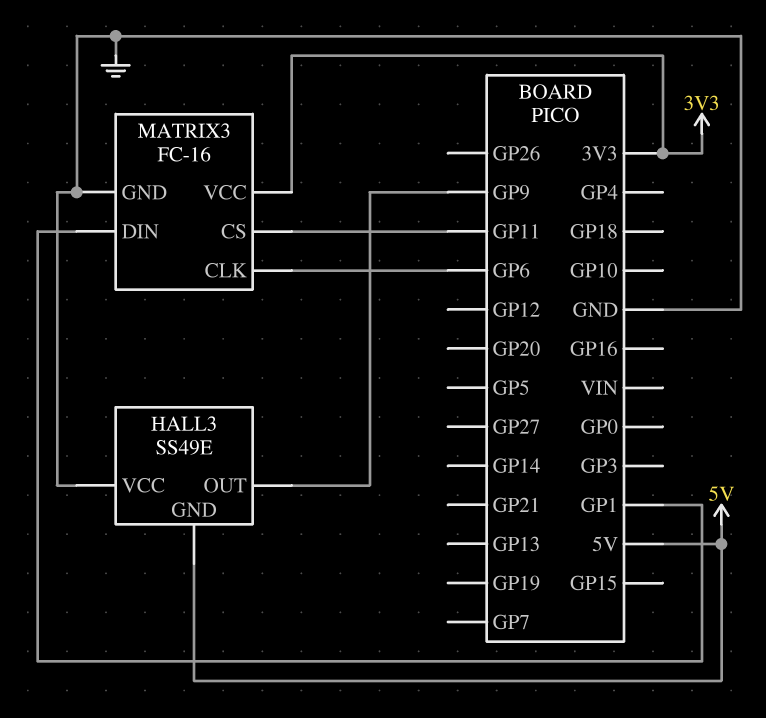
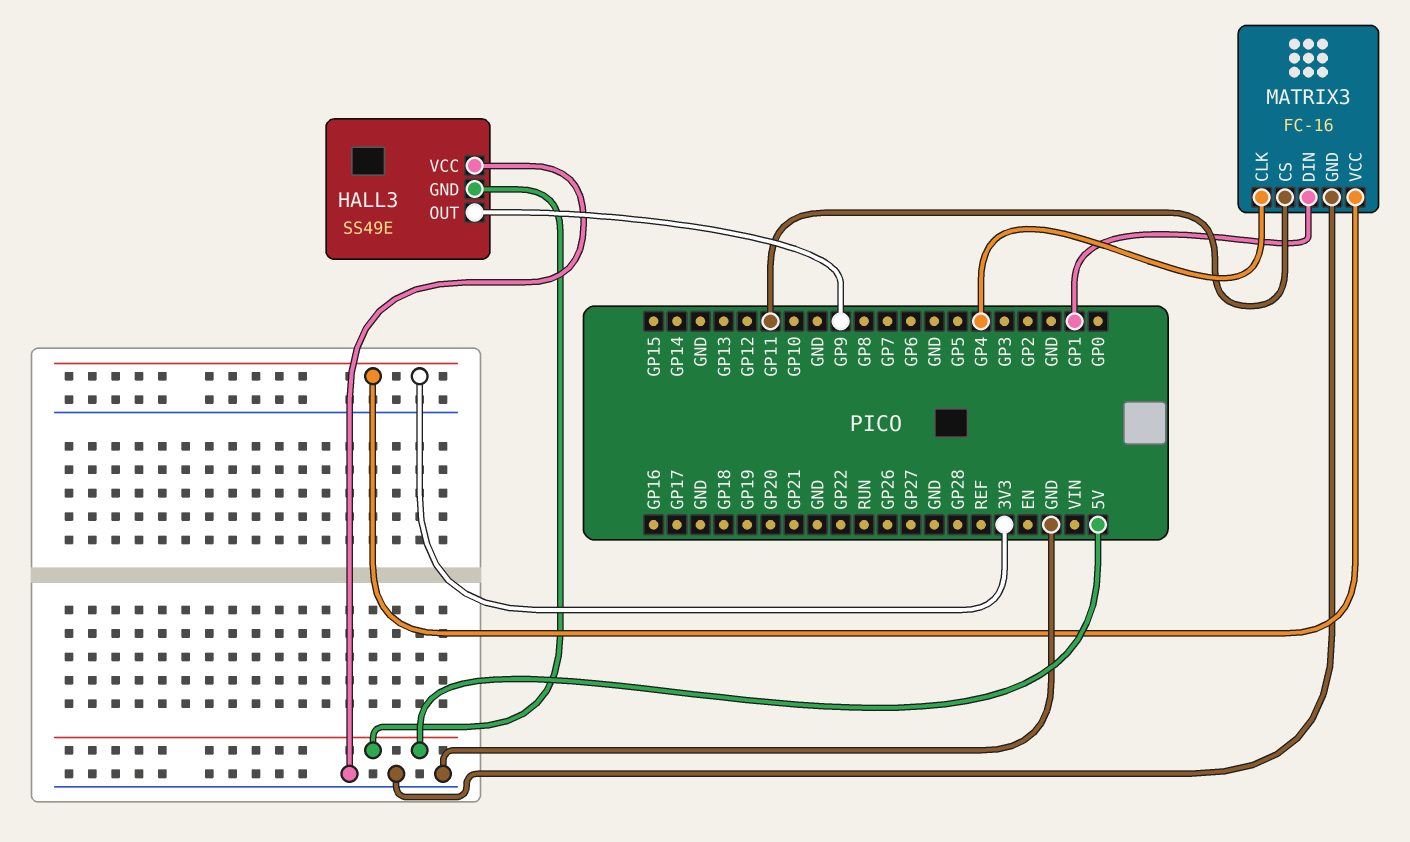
MATRIX3 pin CLK: GP6 -> GP4

